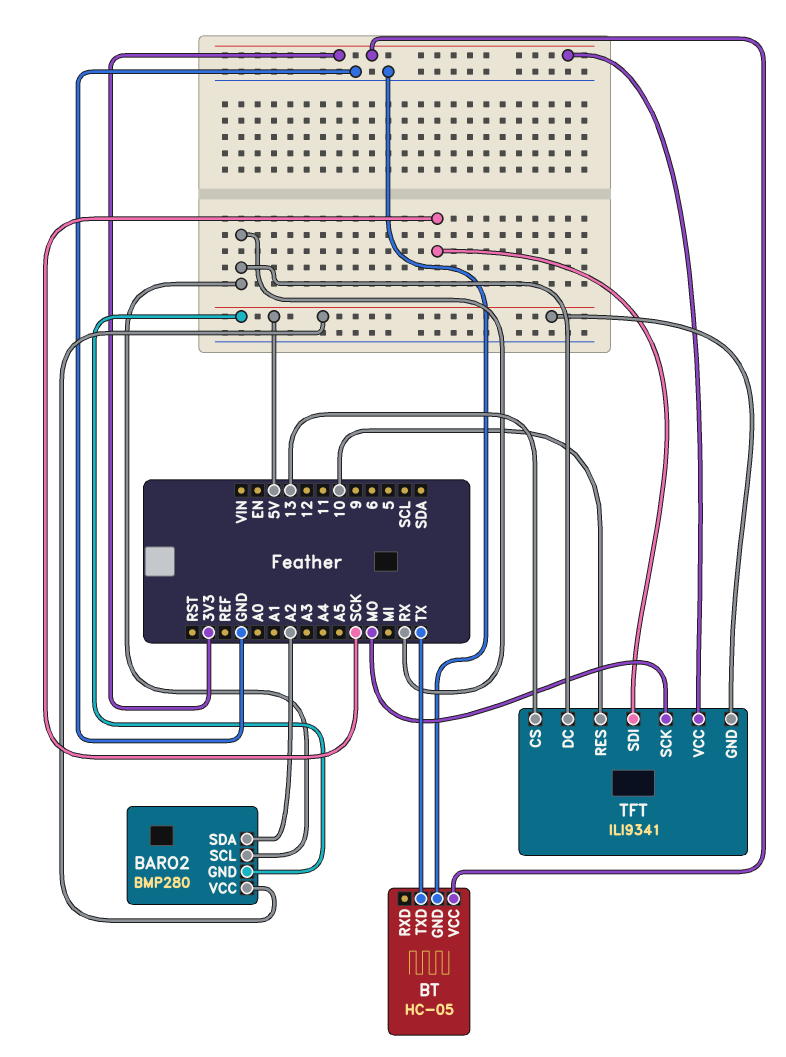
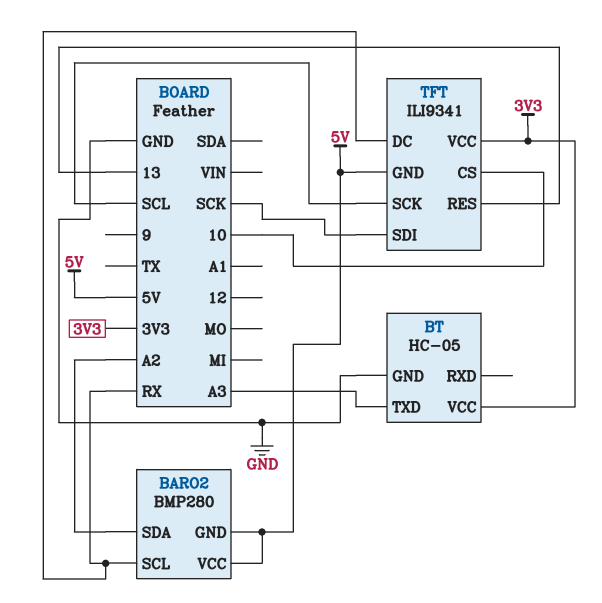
BT pin TXD: TX -> A3
TFT pin CS: 13 -> 10
TFT pin RES: 10 -> 13
TFT pin SCK: MO -> SCL

